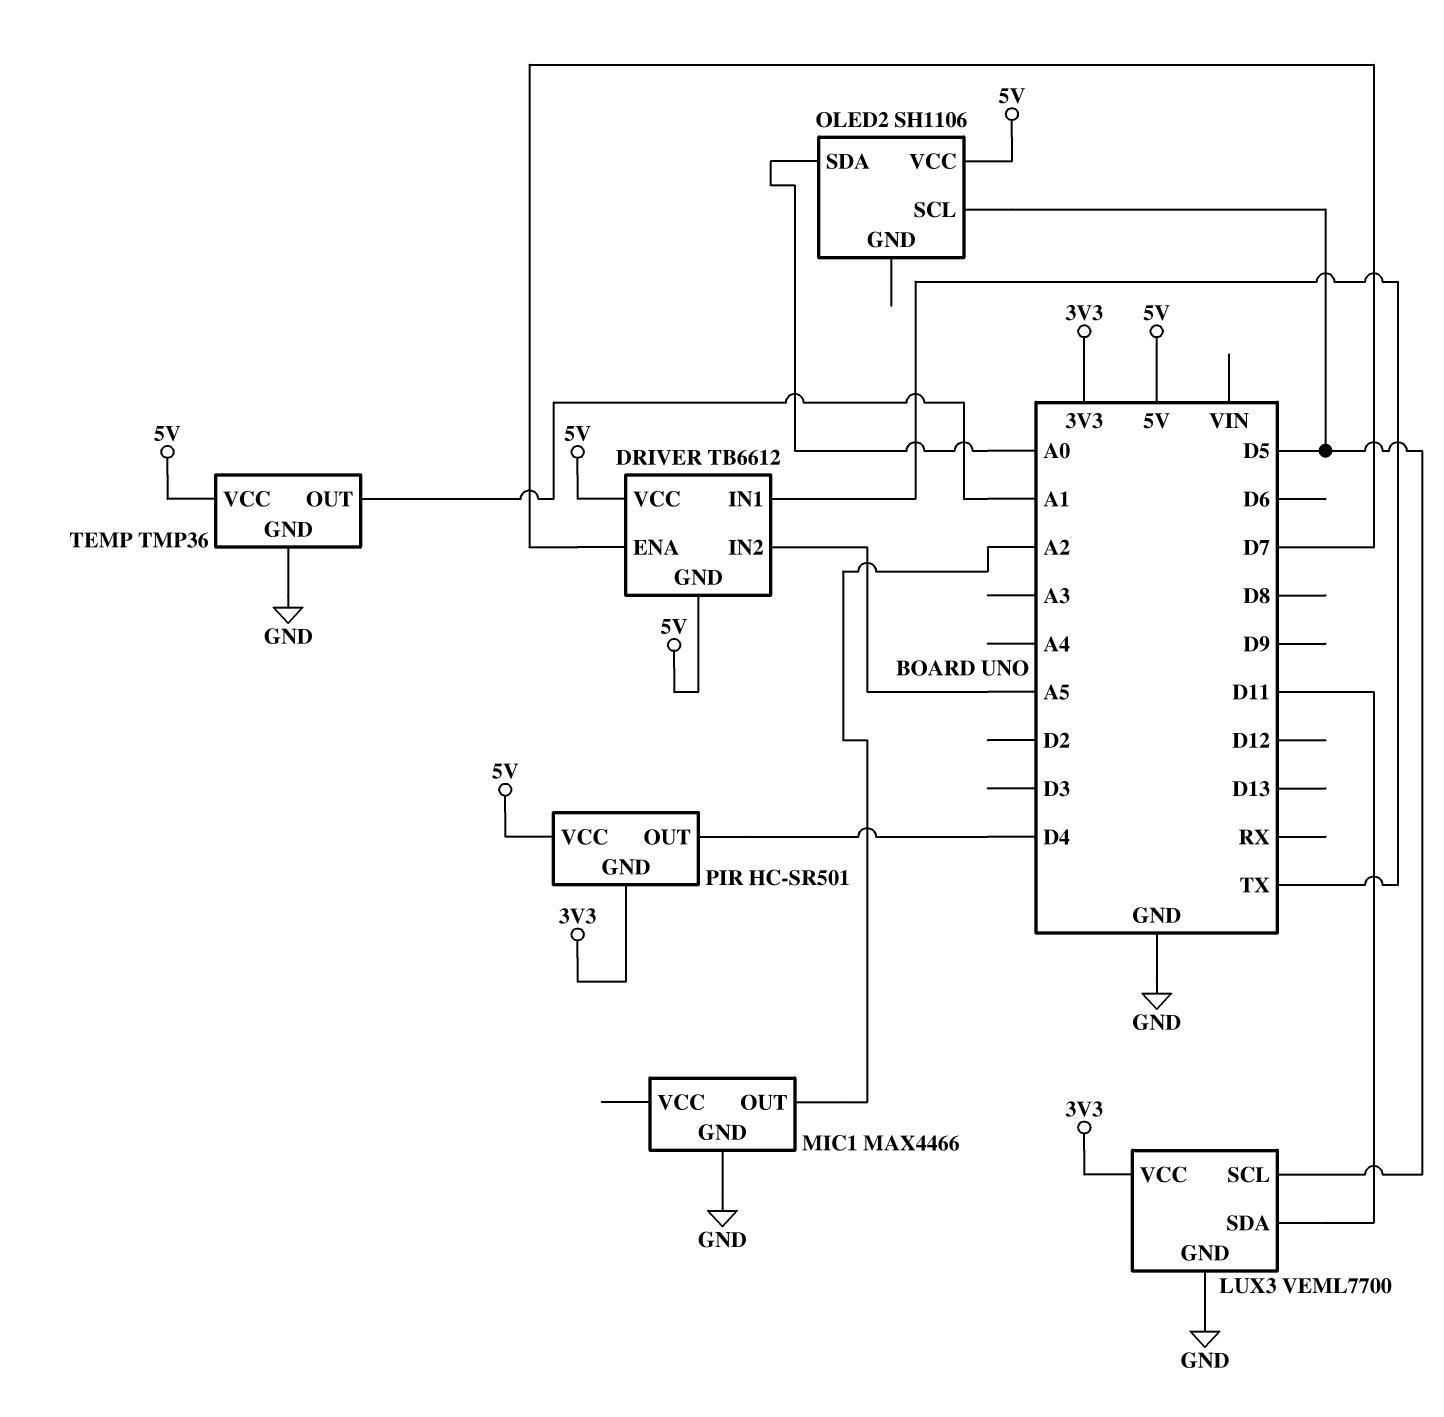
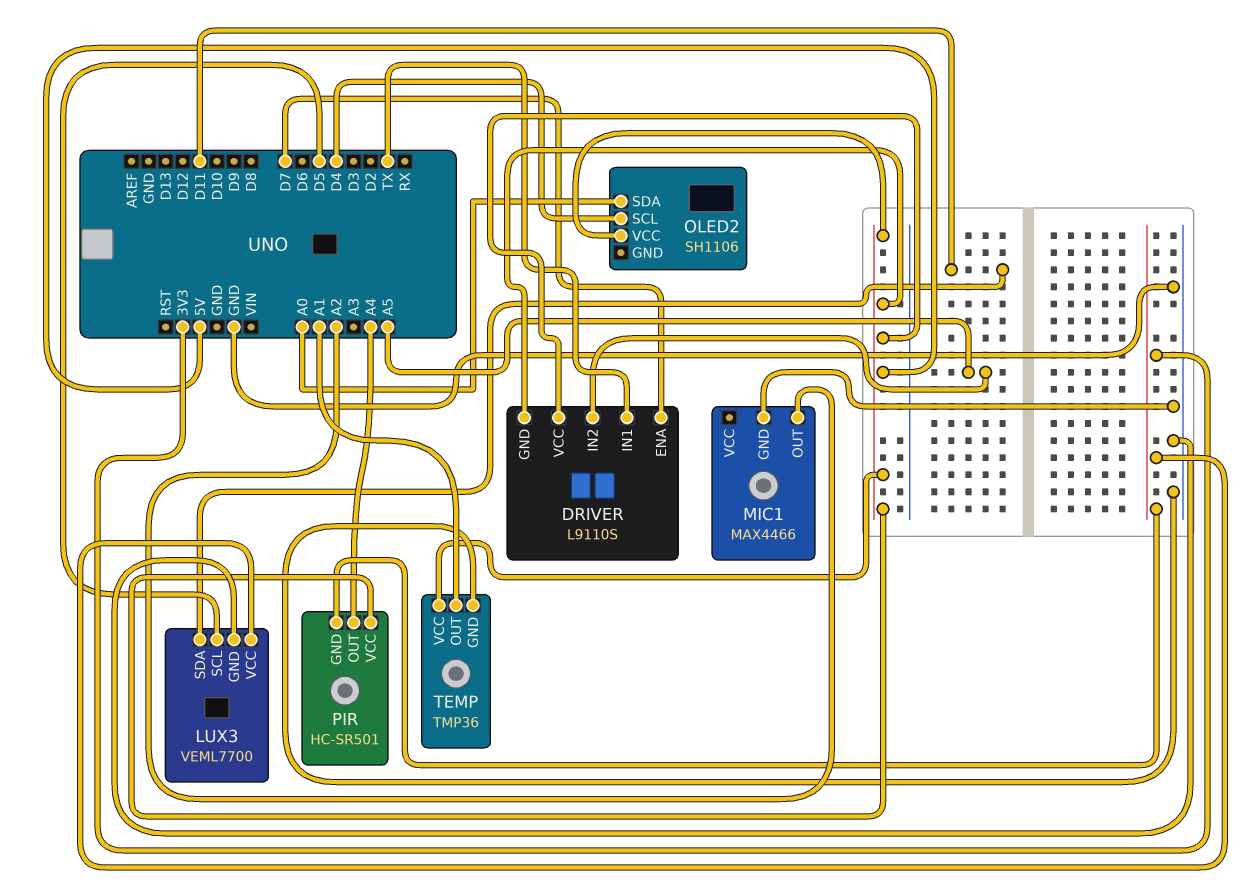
DRIVER: TB6612 -> L9110S
OLED2 pin SCL: D5 -> D4
PIR pin OUT: D4 -> A4

